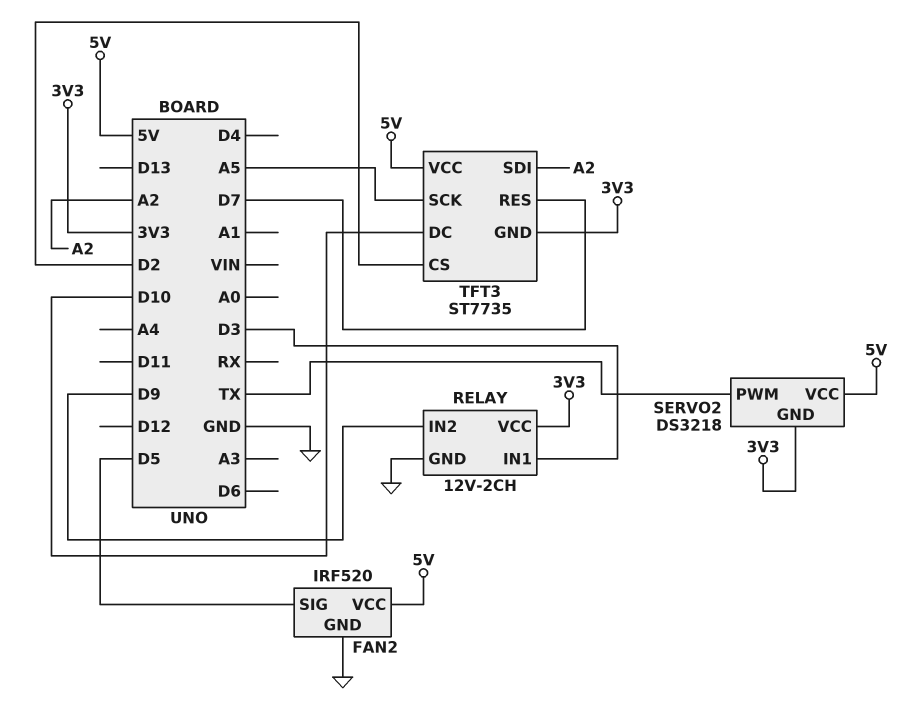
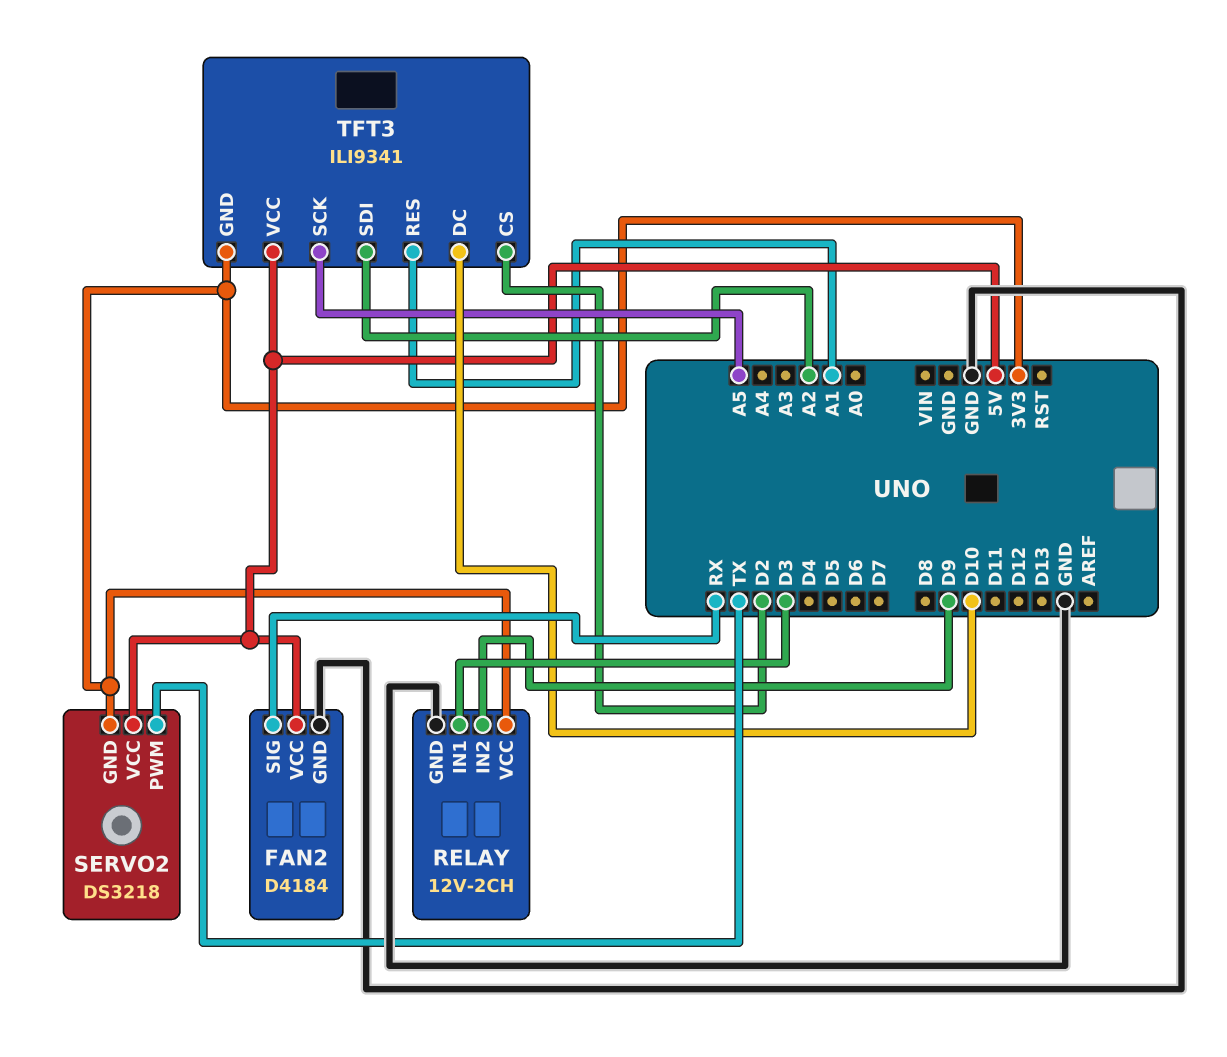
FAN2: IRF520 -> D4184
FAN2 pin SIG: D5 -> RX
TFT3: ST7735 -> ILI9341
TFT3 pin RES: D7 -> A1

